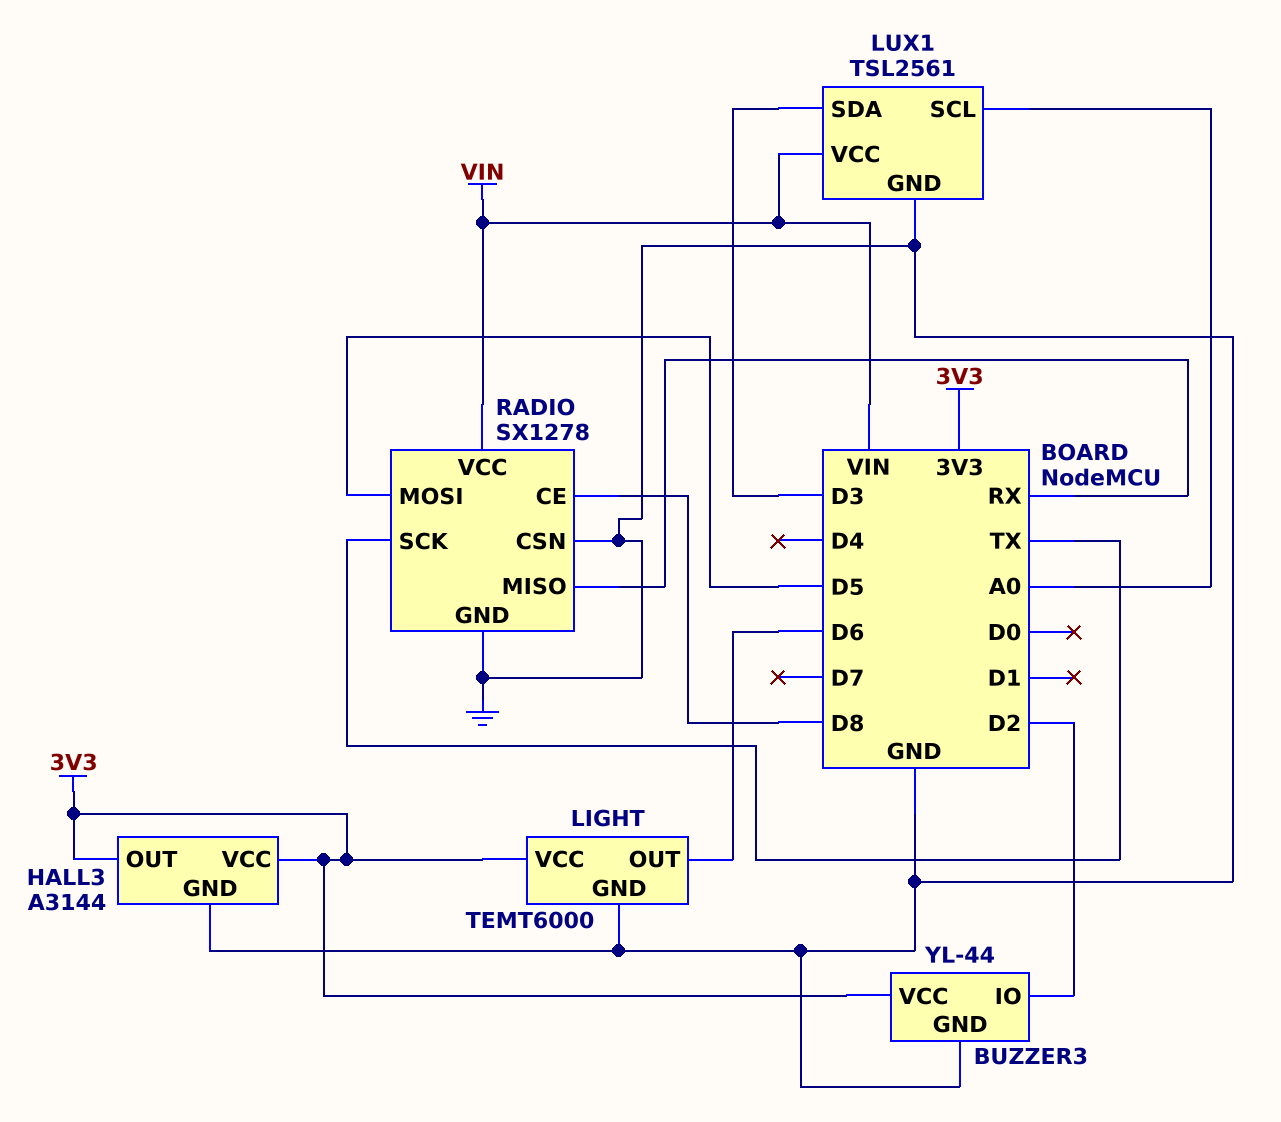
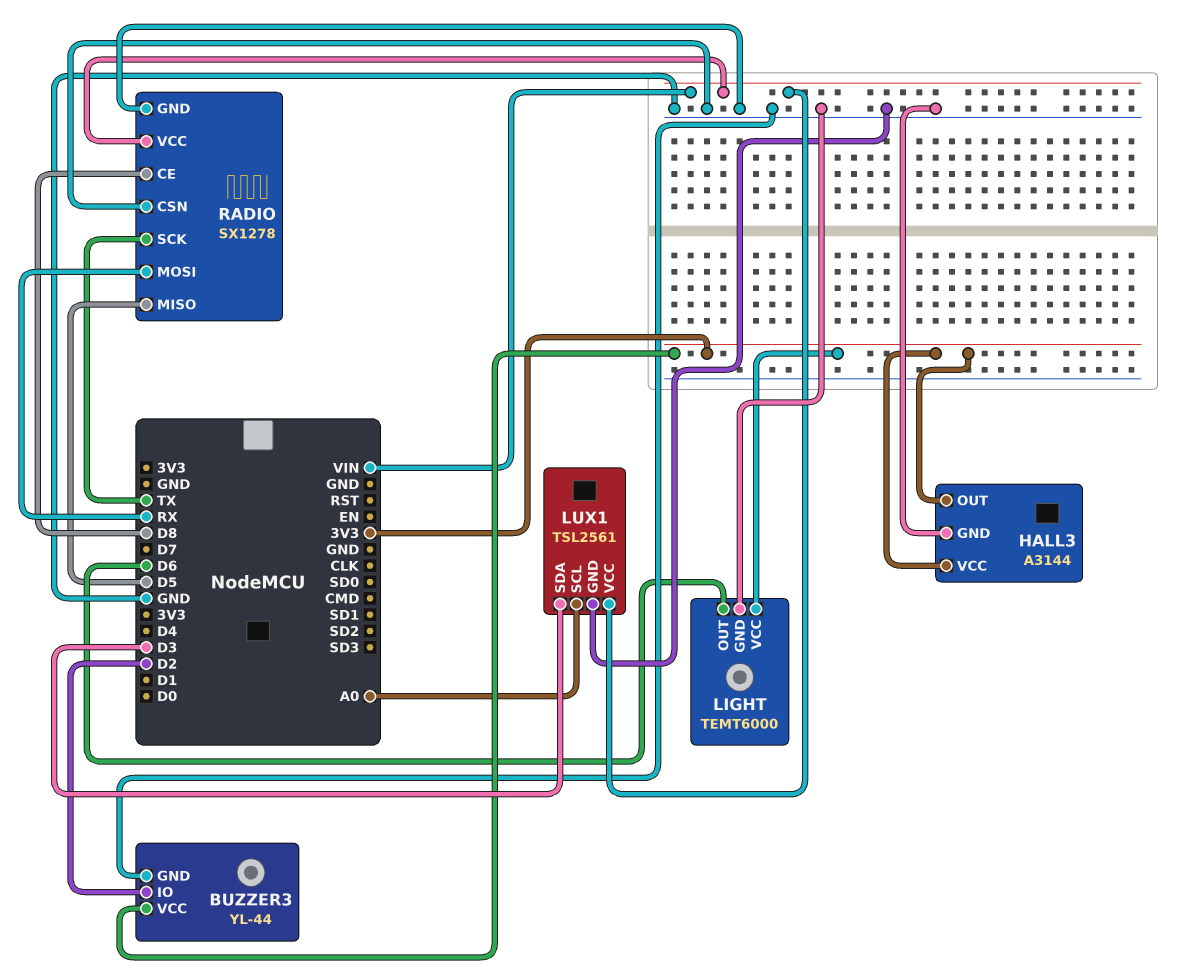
RADIO pin MISO: RX -> D5
RADIO pin MOSI: D5 -> RX

